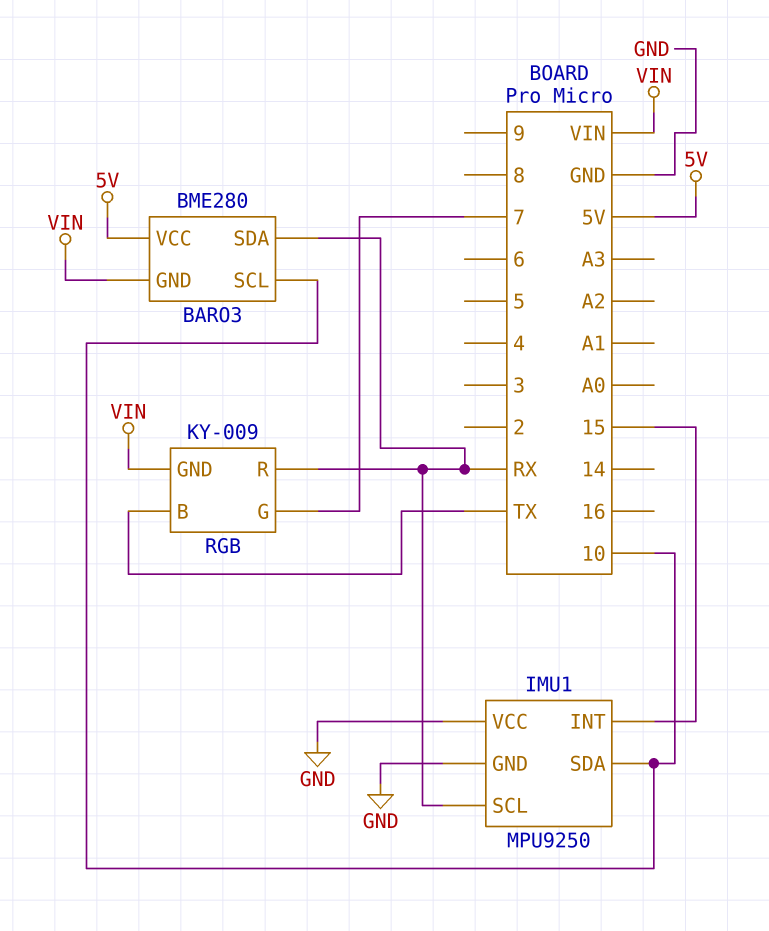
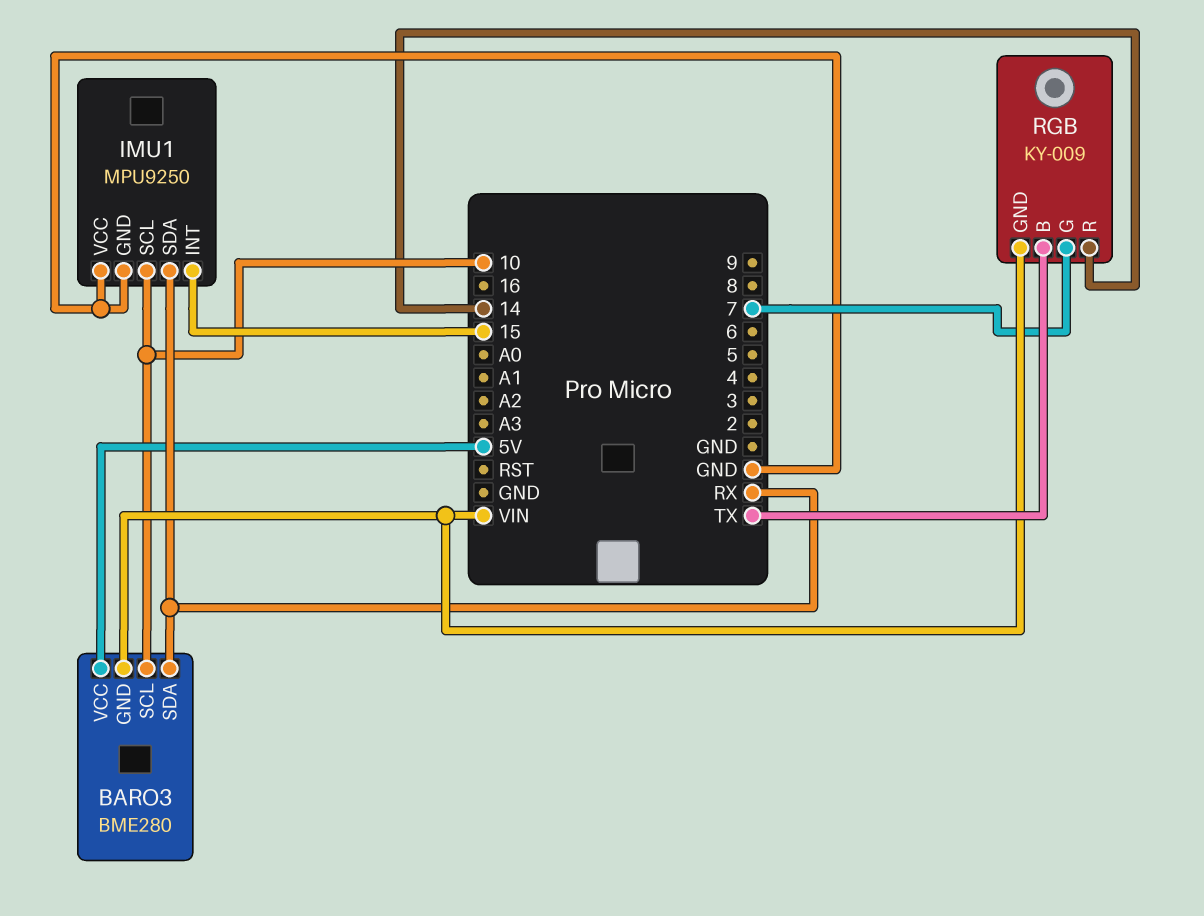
IMU1 pin SCL: RX -> 10
IMU1 pin SDA: 10 -> RX
RGB pin R: RX -> 14

